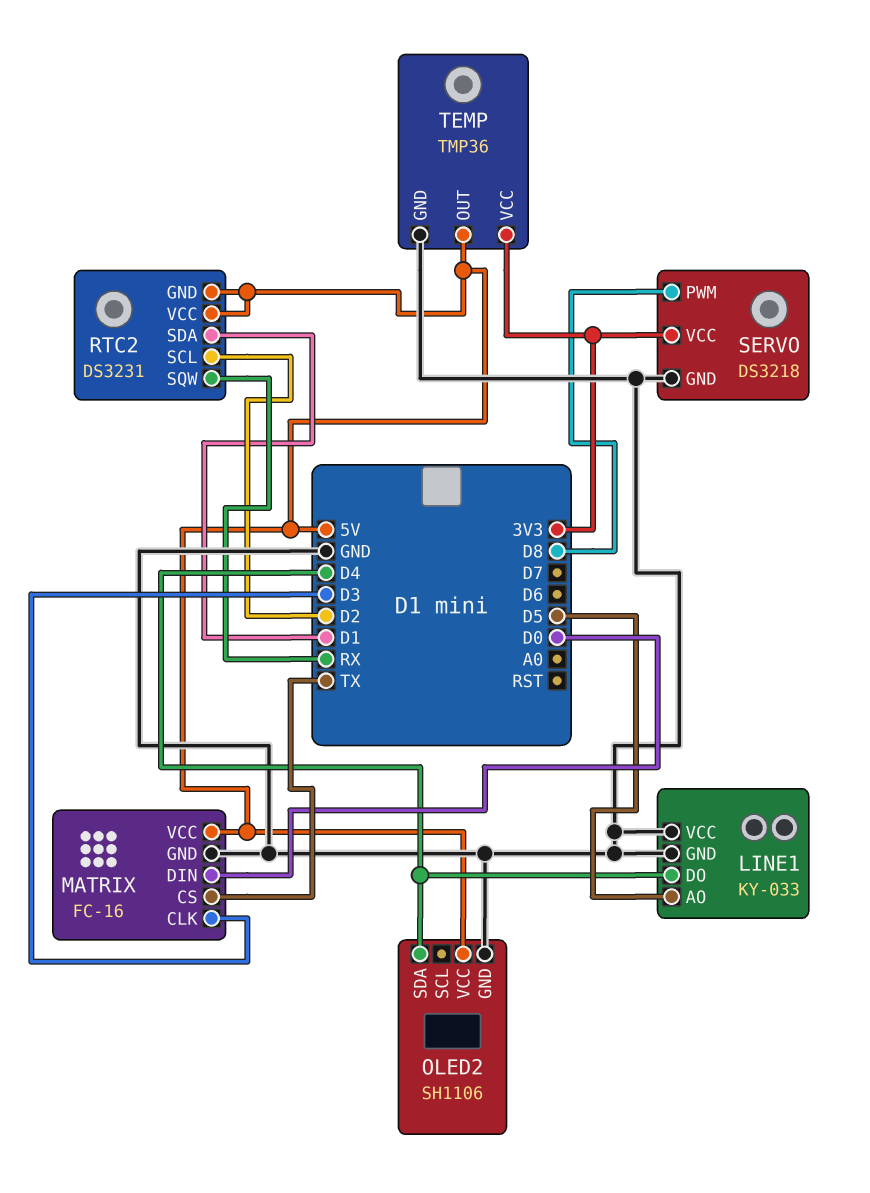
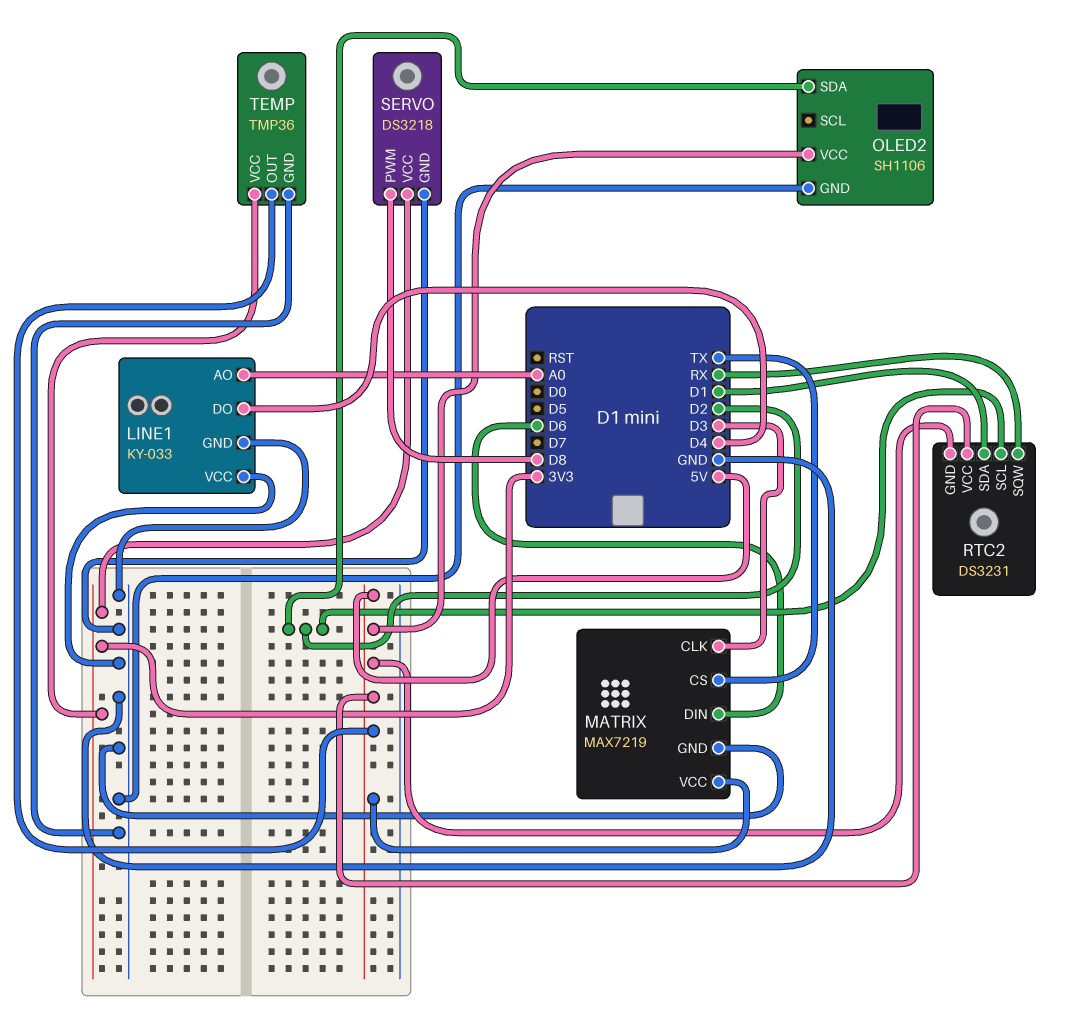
LINE1 pin AO: D5 -> A0
MATRIX: FC-16 -> MAX7219
MATRIX pin DIN: D0 -> D6
OLED2 pin SDA: D4 -> D2

